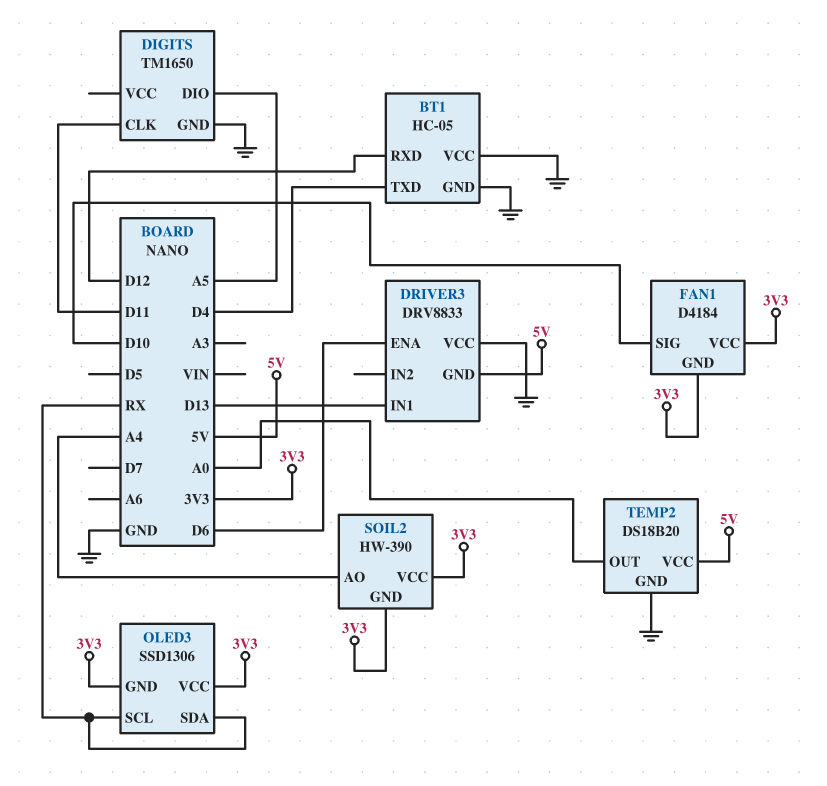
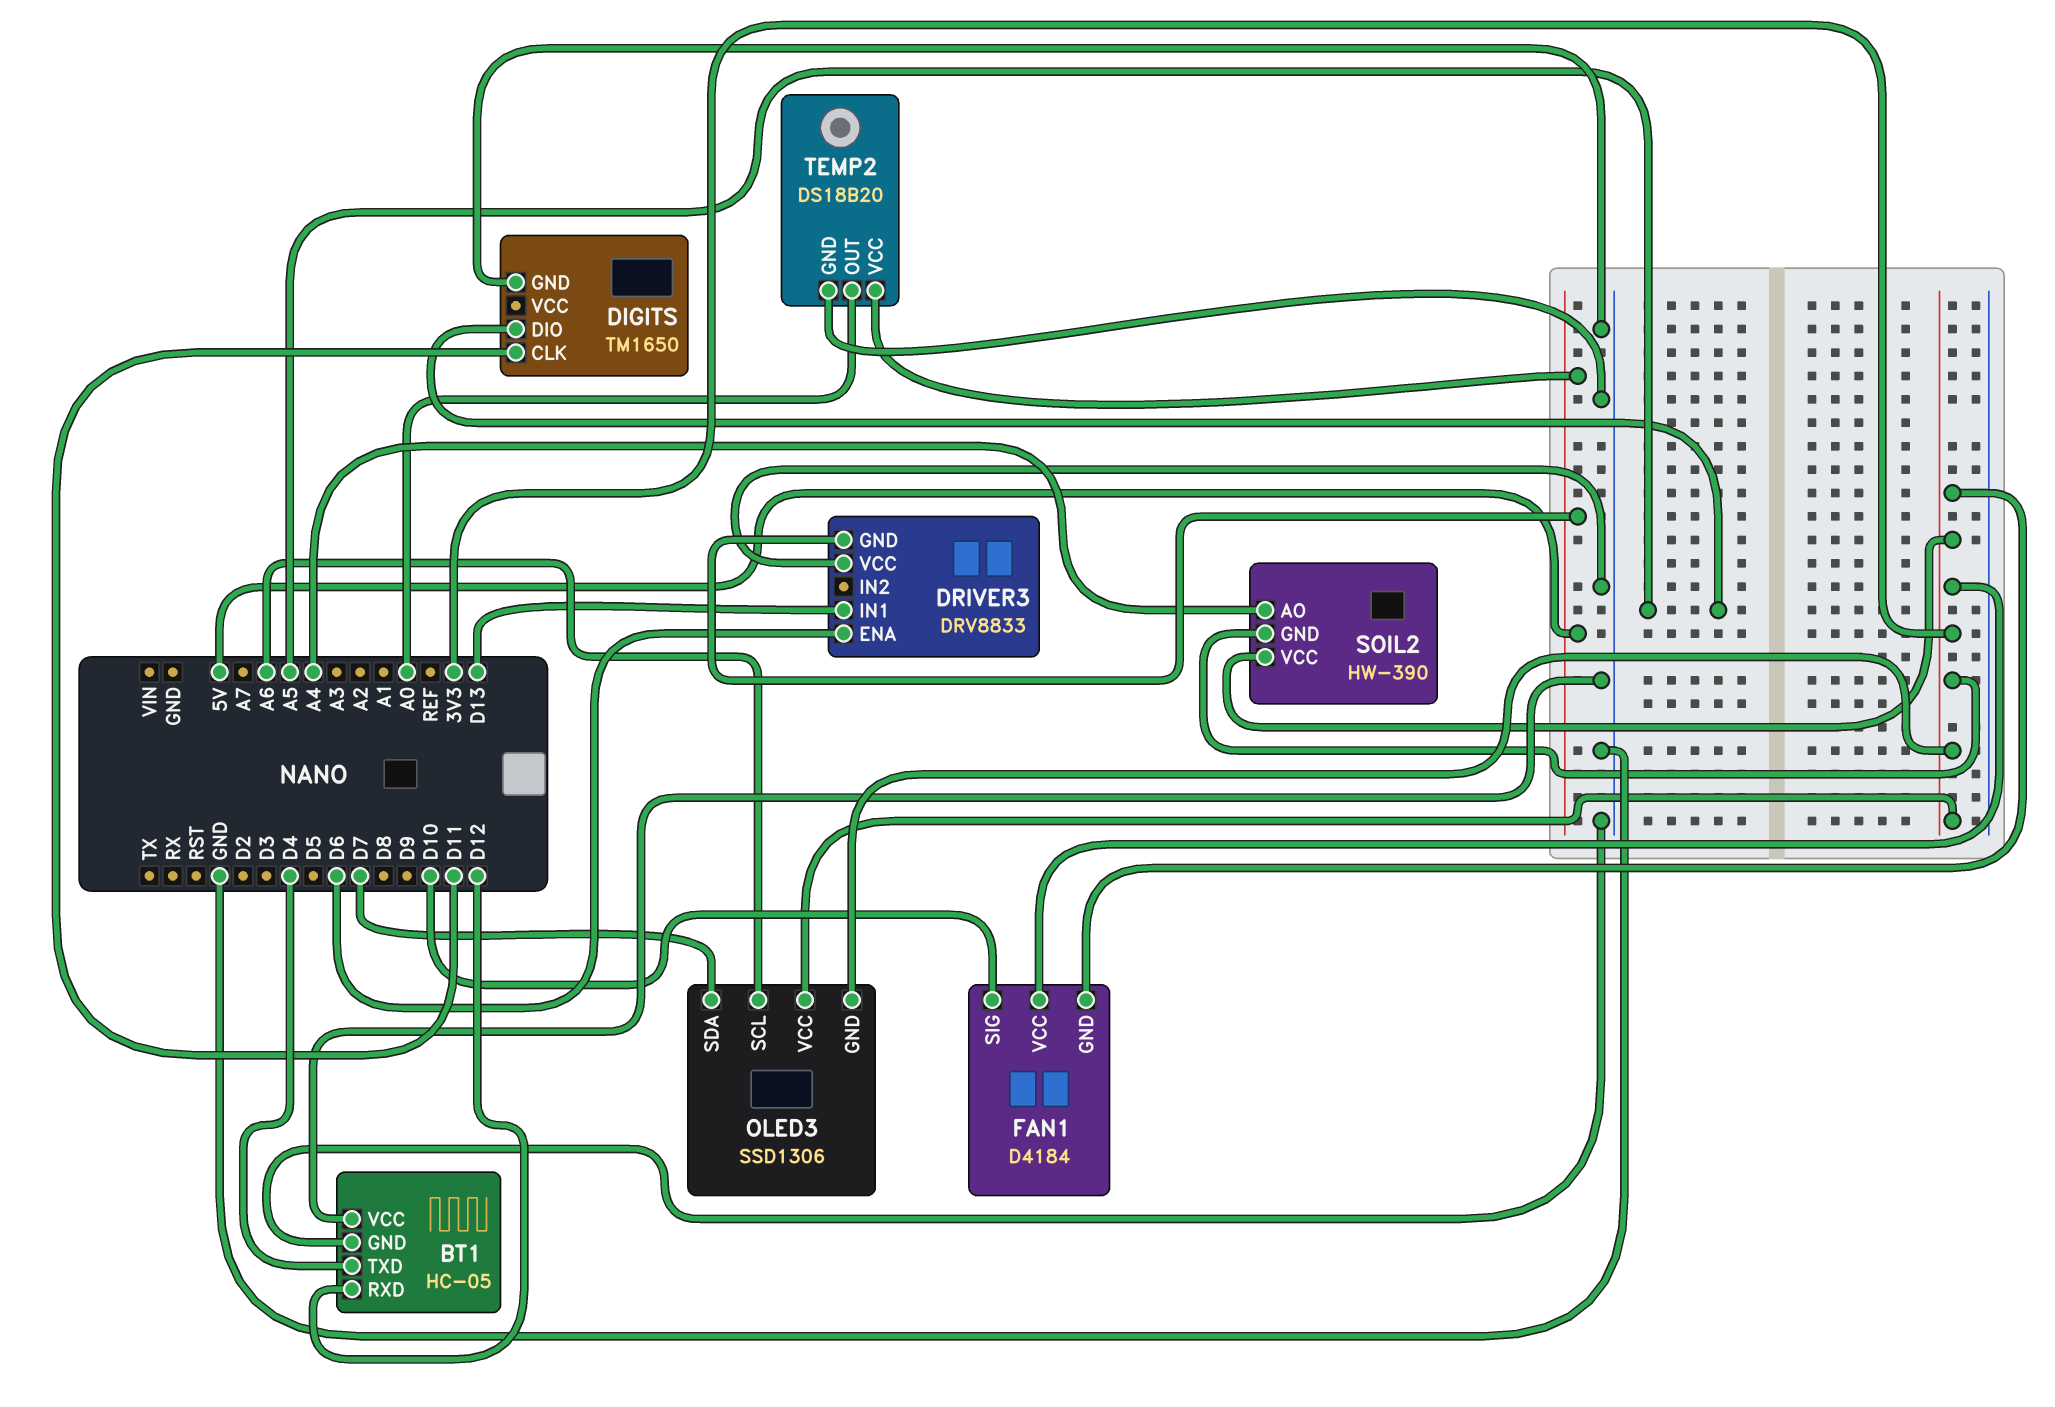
OLED3 pin SCL: RX -> A6
OLED3 pin SDA: RX -> D7

